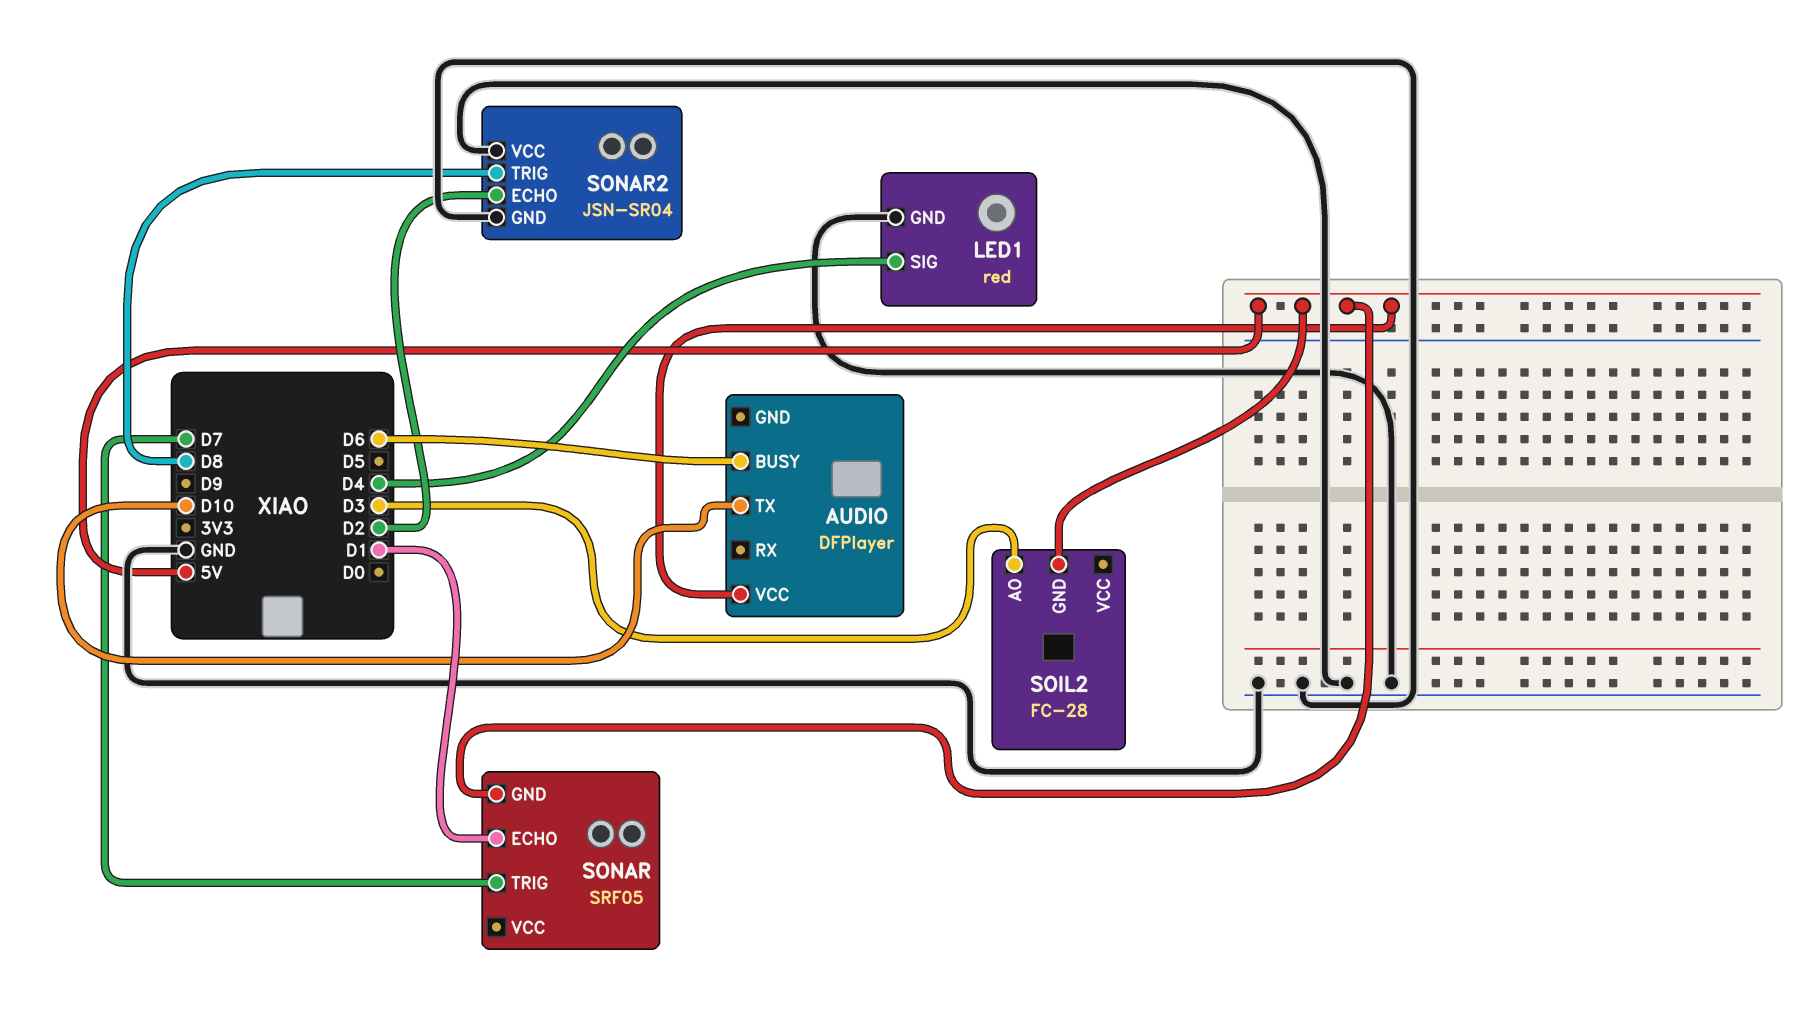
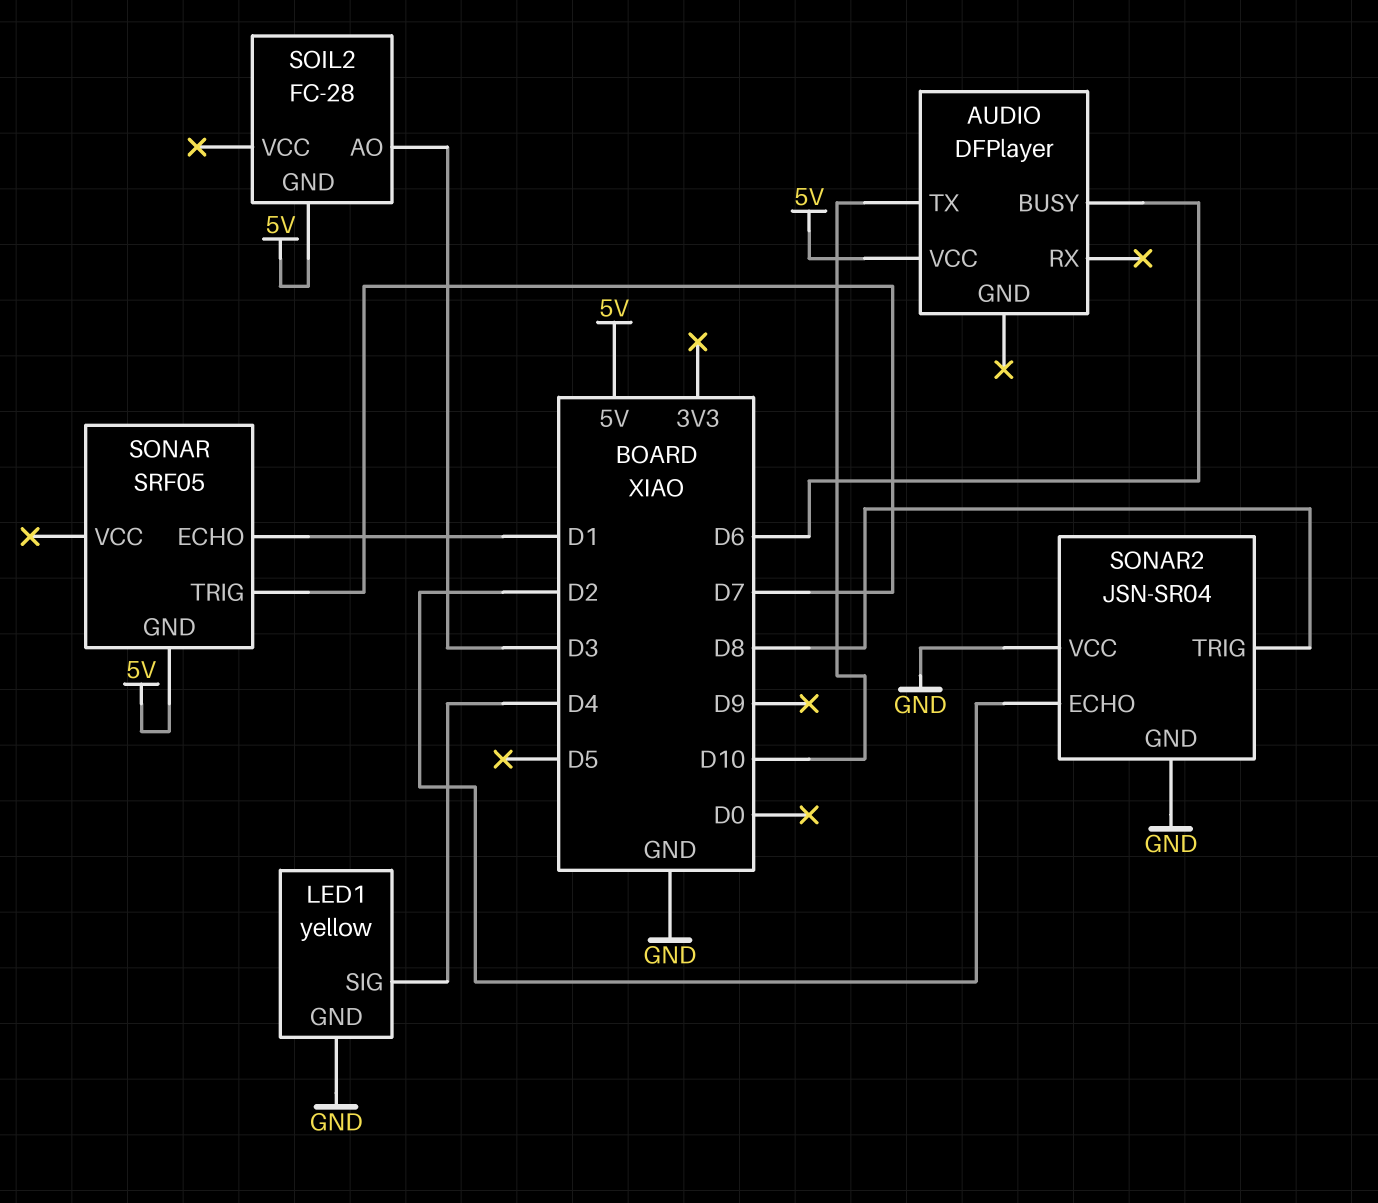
LED1: red -> yellow

